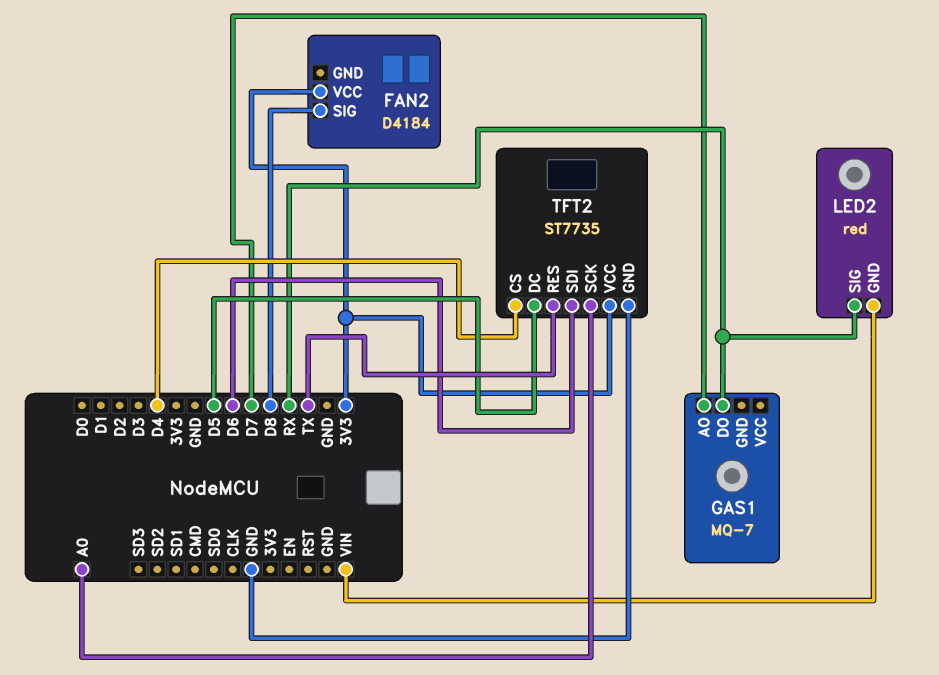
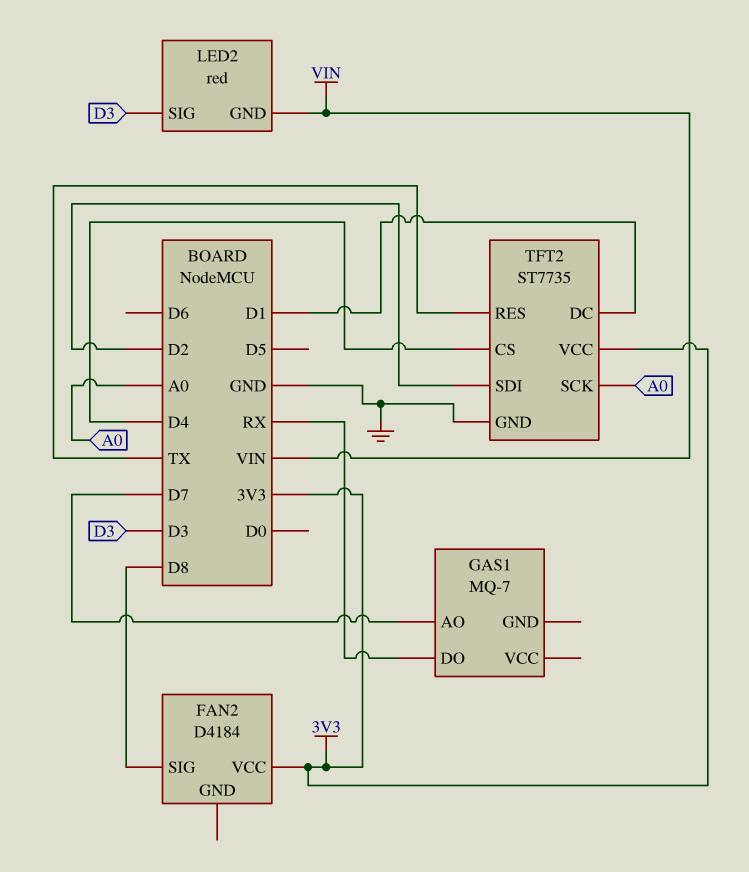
LED2 pin SIG: RX -> D3
TFT2 pin DC: D5 -> D1
TFT2 pin SDI: D6 -> D2

